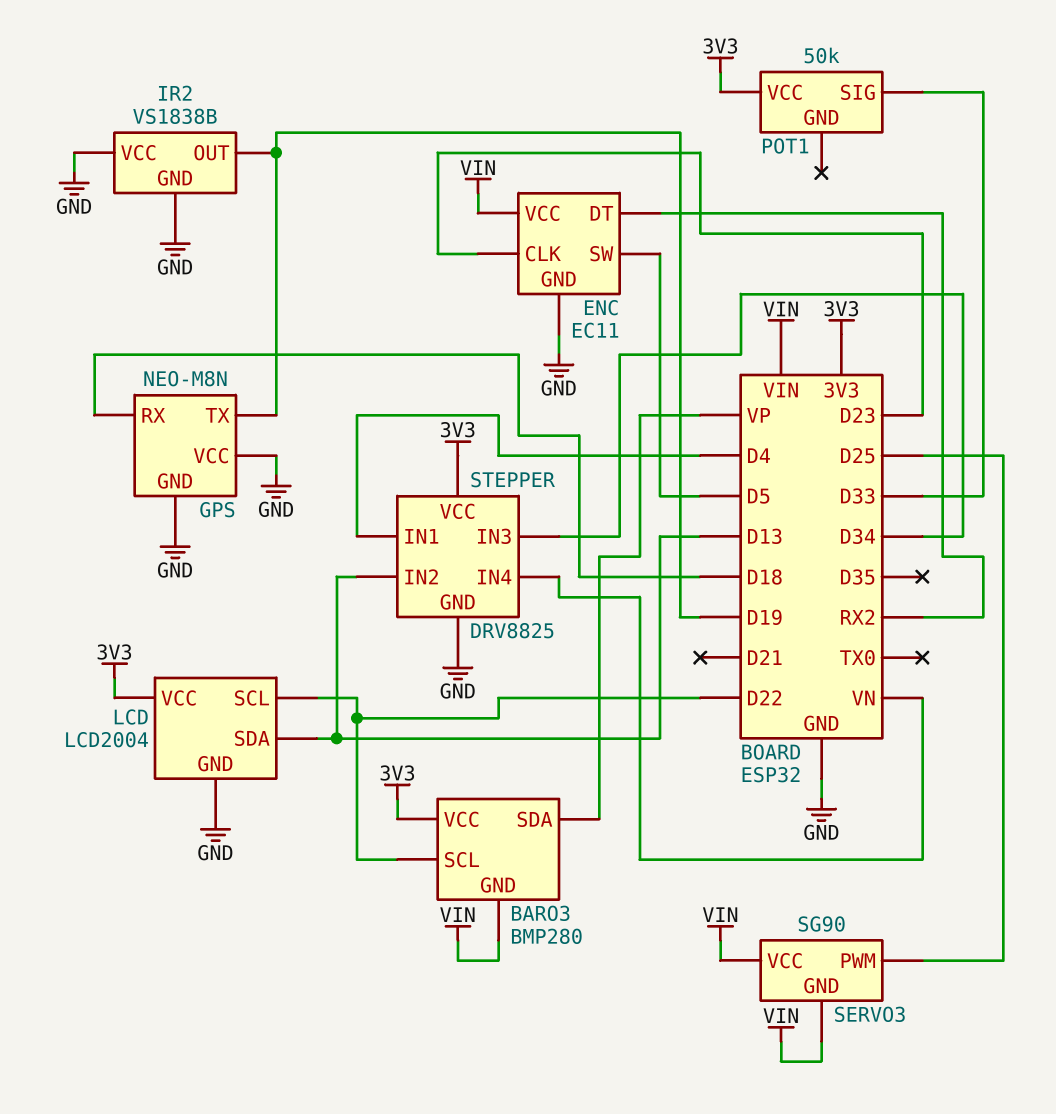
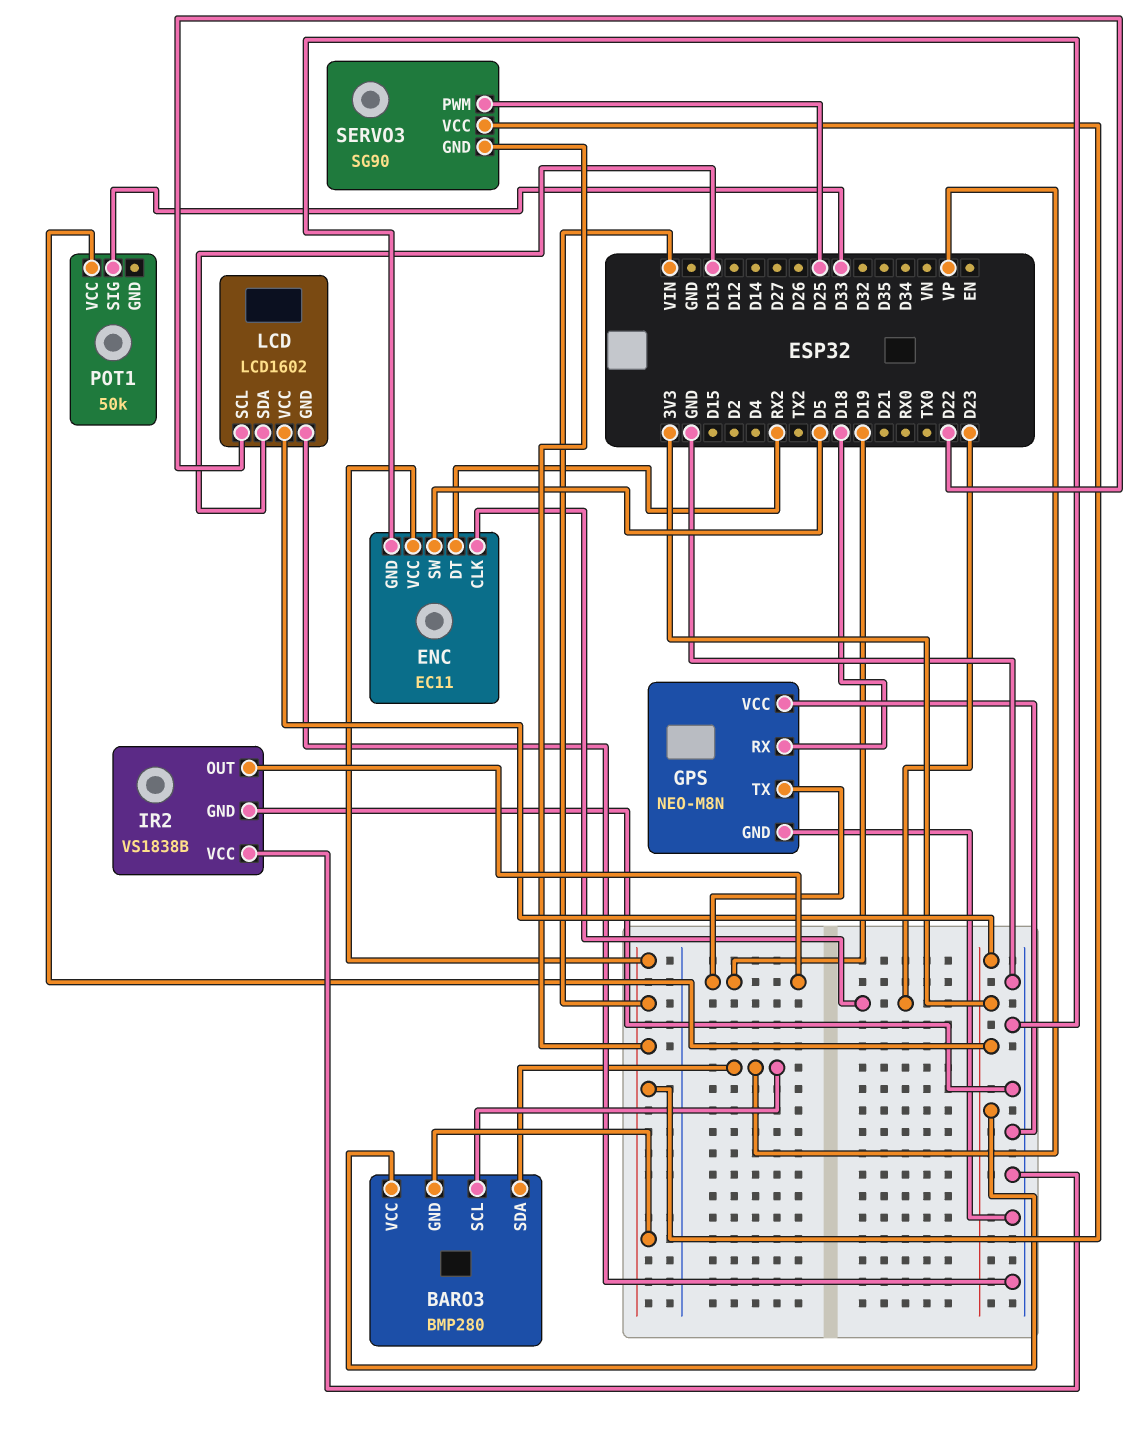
BARO3 pin SCL: D22 -> VP
LCD: LCD2004 -> LCD1602
STEPPER: DRV8825 -> none
STEPPER pin GND: GND -> none
STEPPER pin IN1: D4 -> none
STEPPER pin IN2: D13 -> none
STEPPER pin IN3: D34 -> none
STEPPER pin IN4: VN -> none
STEPPER pin VCC: 3V3 -> none

